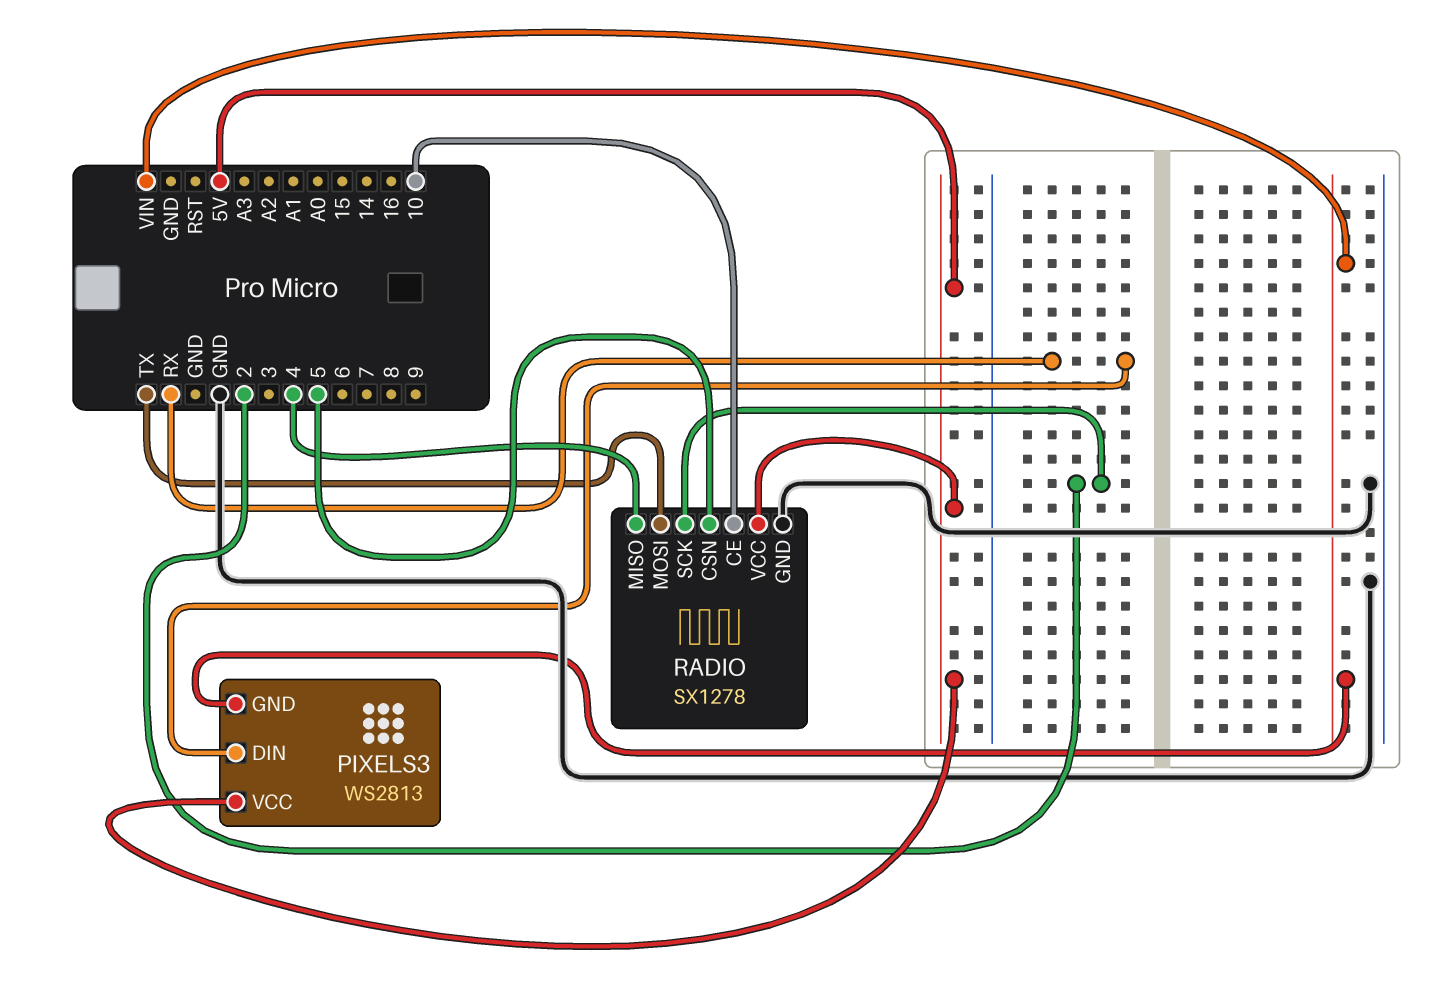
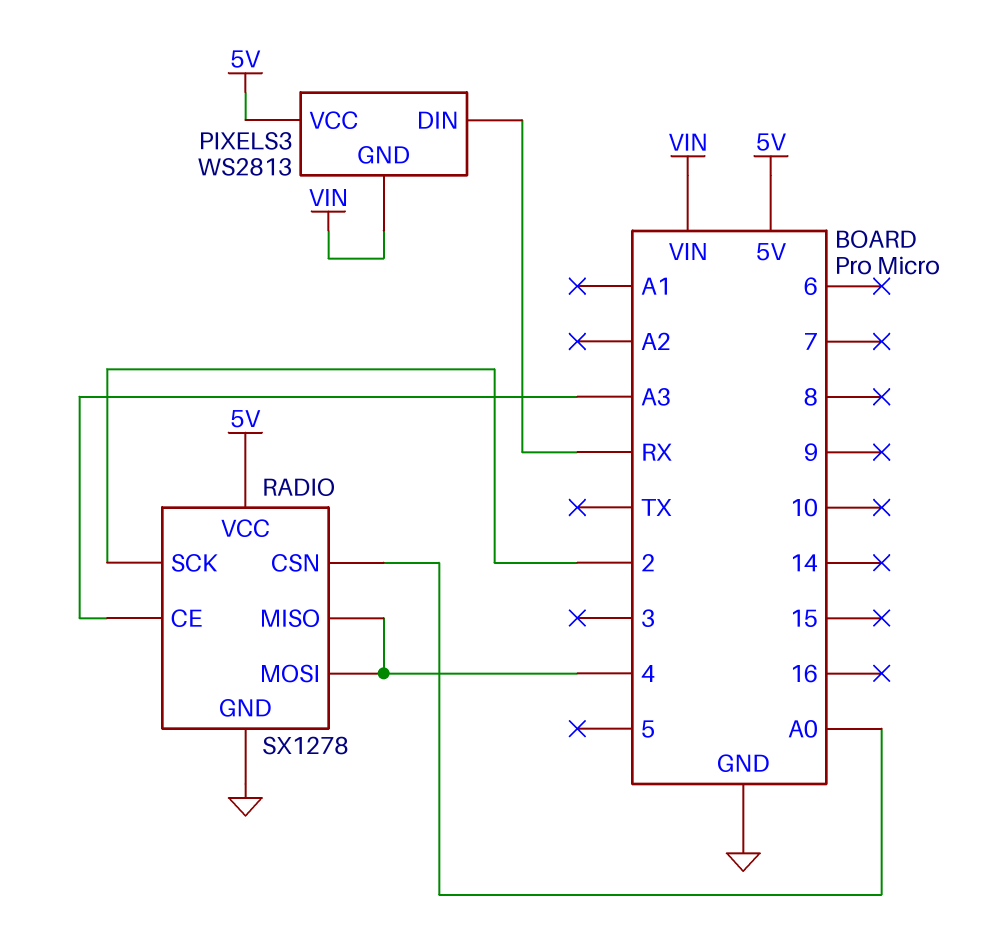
RADIO pin CE: 10 -> A3
RADIO pin CSN: 5 -> A0
RADIO pin MOSI: TX -> 4

